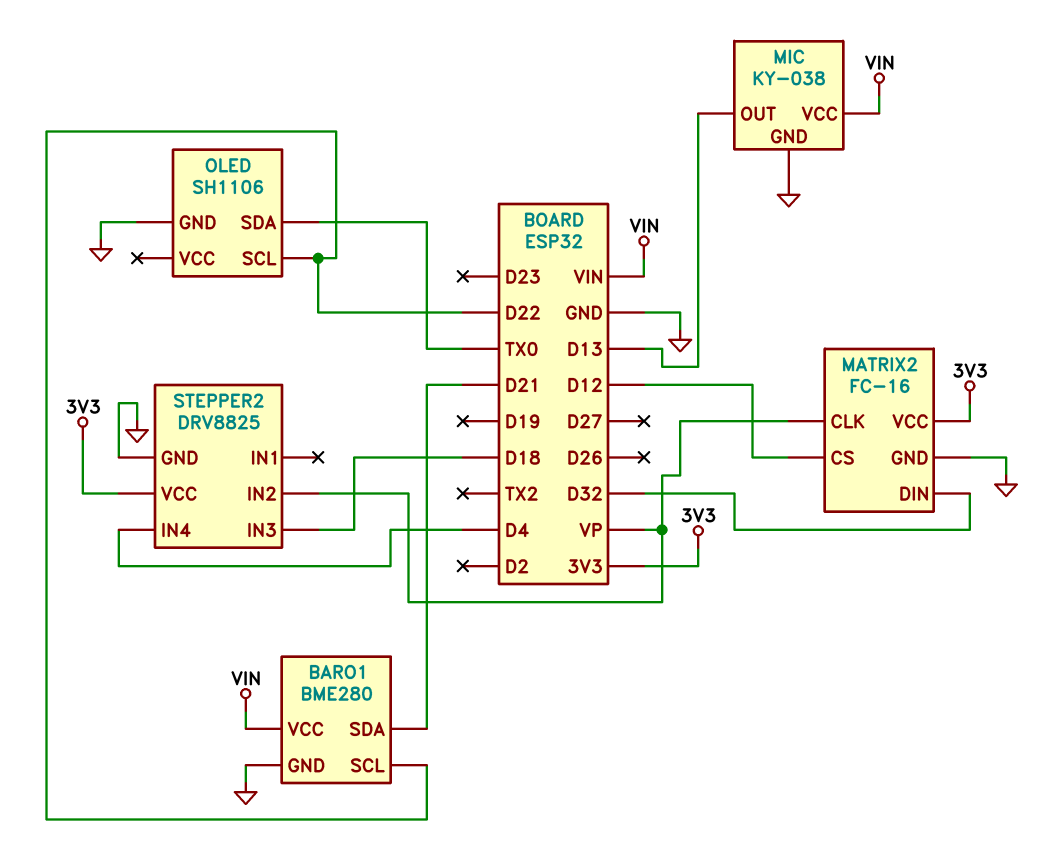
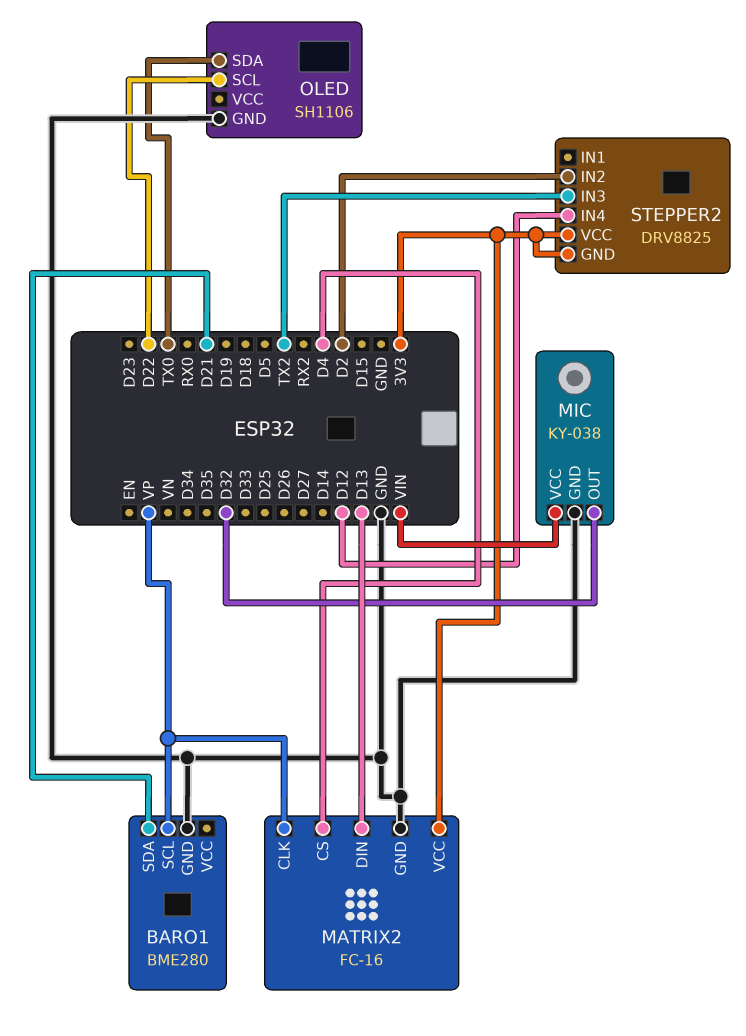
BARO1 pin SCL: D22 -> VP
BARO1 pin VCC: VIN -> none
MATRIX2 pin CS: D12 -> D4
MATRIX2 pin DIN: D32 -> D13
MIC pin OUT: D13 -> D32
STEPPER2 pin GND: GND -> 3V3
STEPPER2 pin IN2: VP -> D2
STEPPER2 pin IN3: D18 -> TX2
STEPPER2 pin IN4: D4 -> D12

